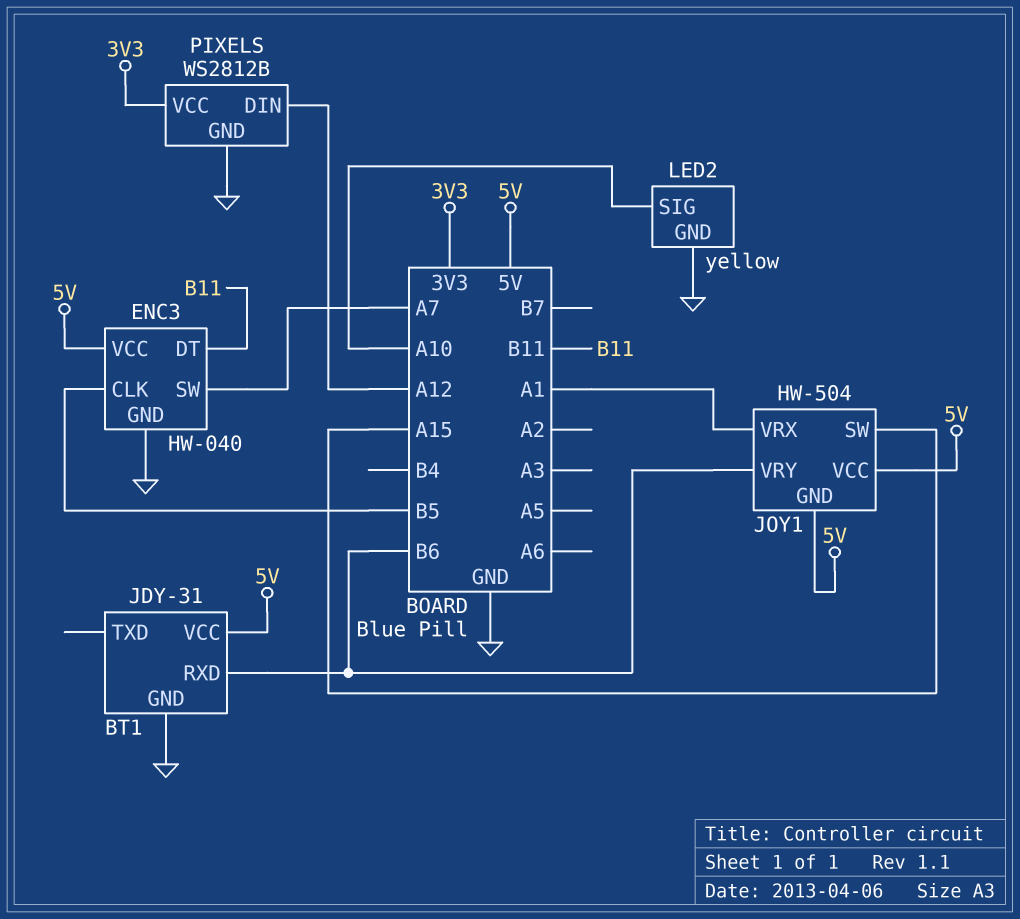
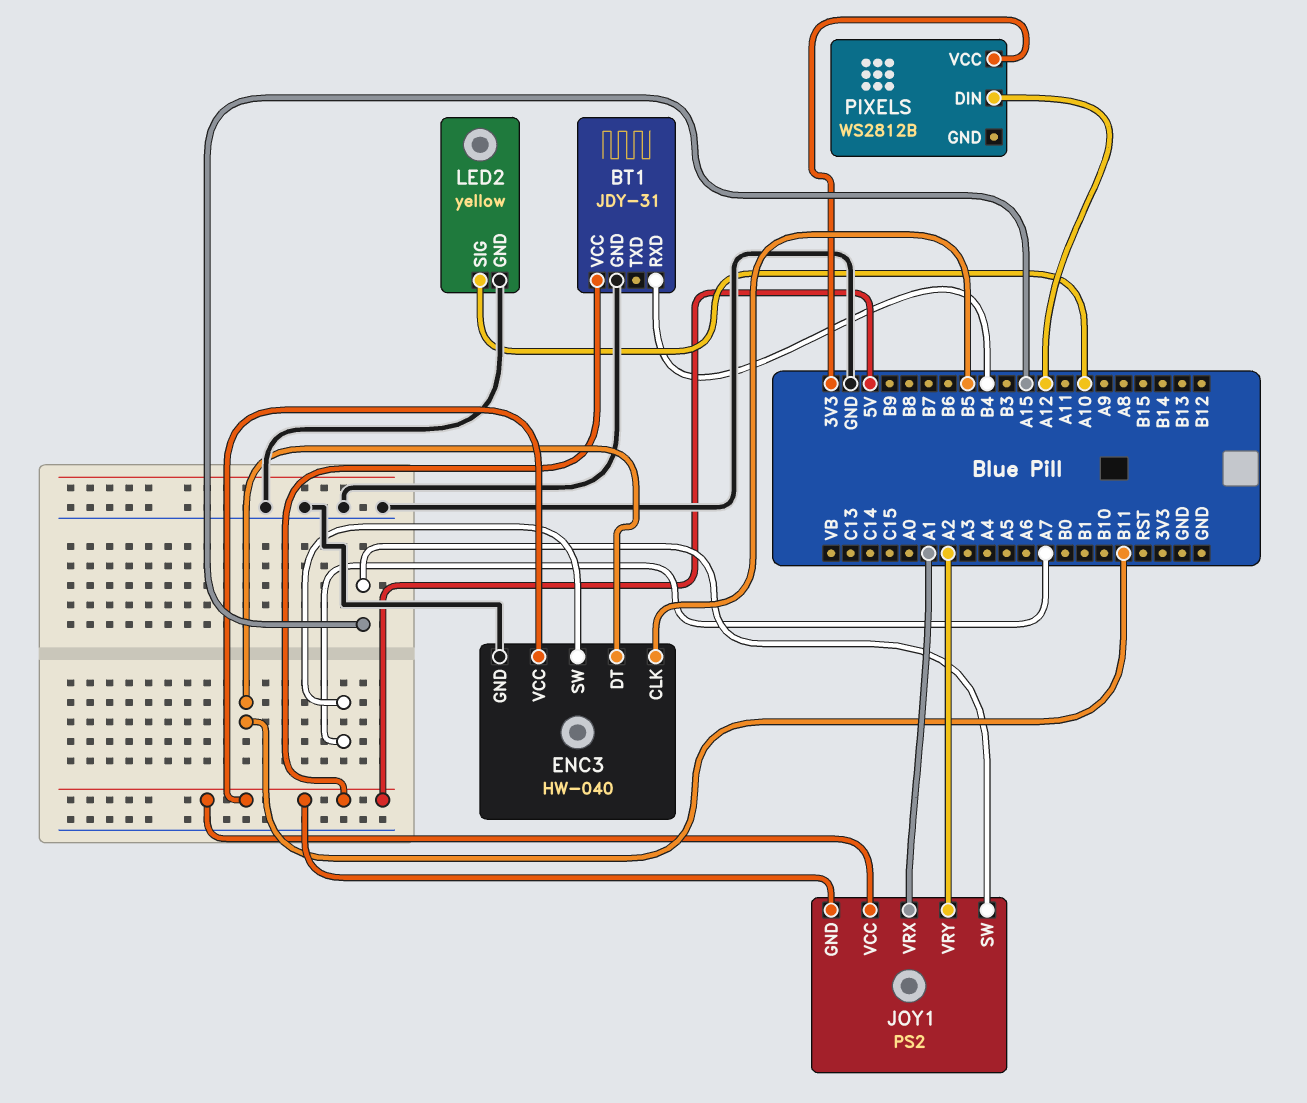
BT1 pin RXD: B6 -> B4
JOY1: HW-504 -> PS2
JOY1 pin VRY: B6 -> A2
PIXELS pin GND: GND -> none

